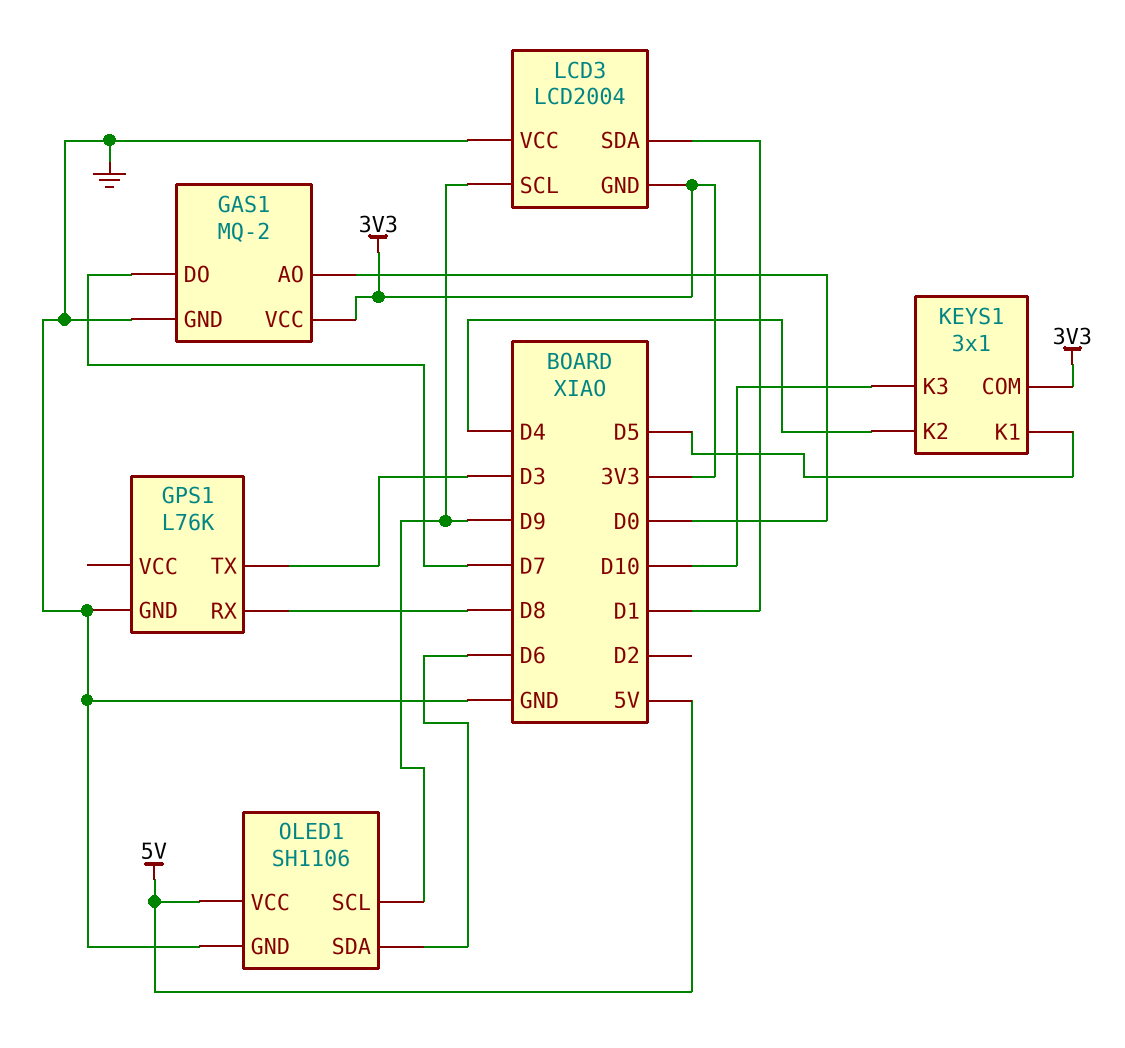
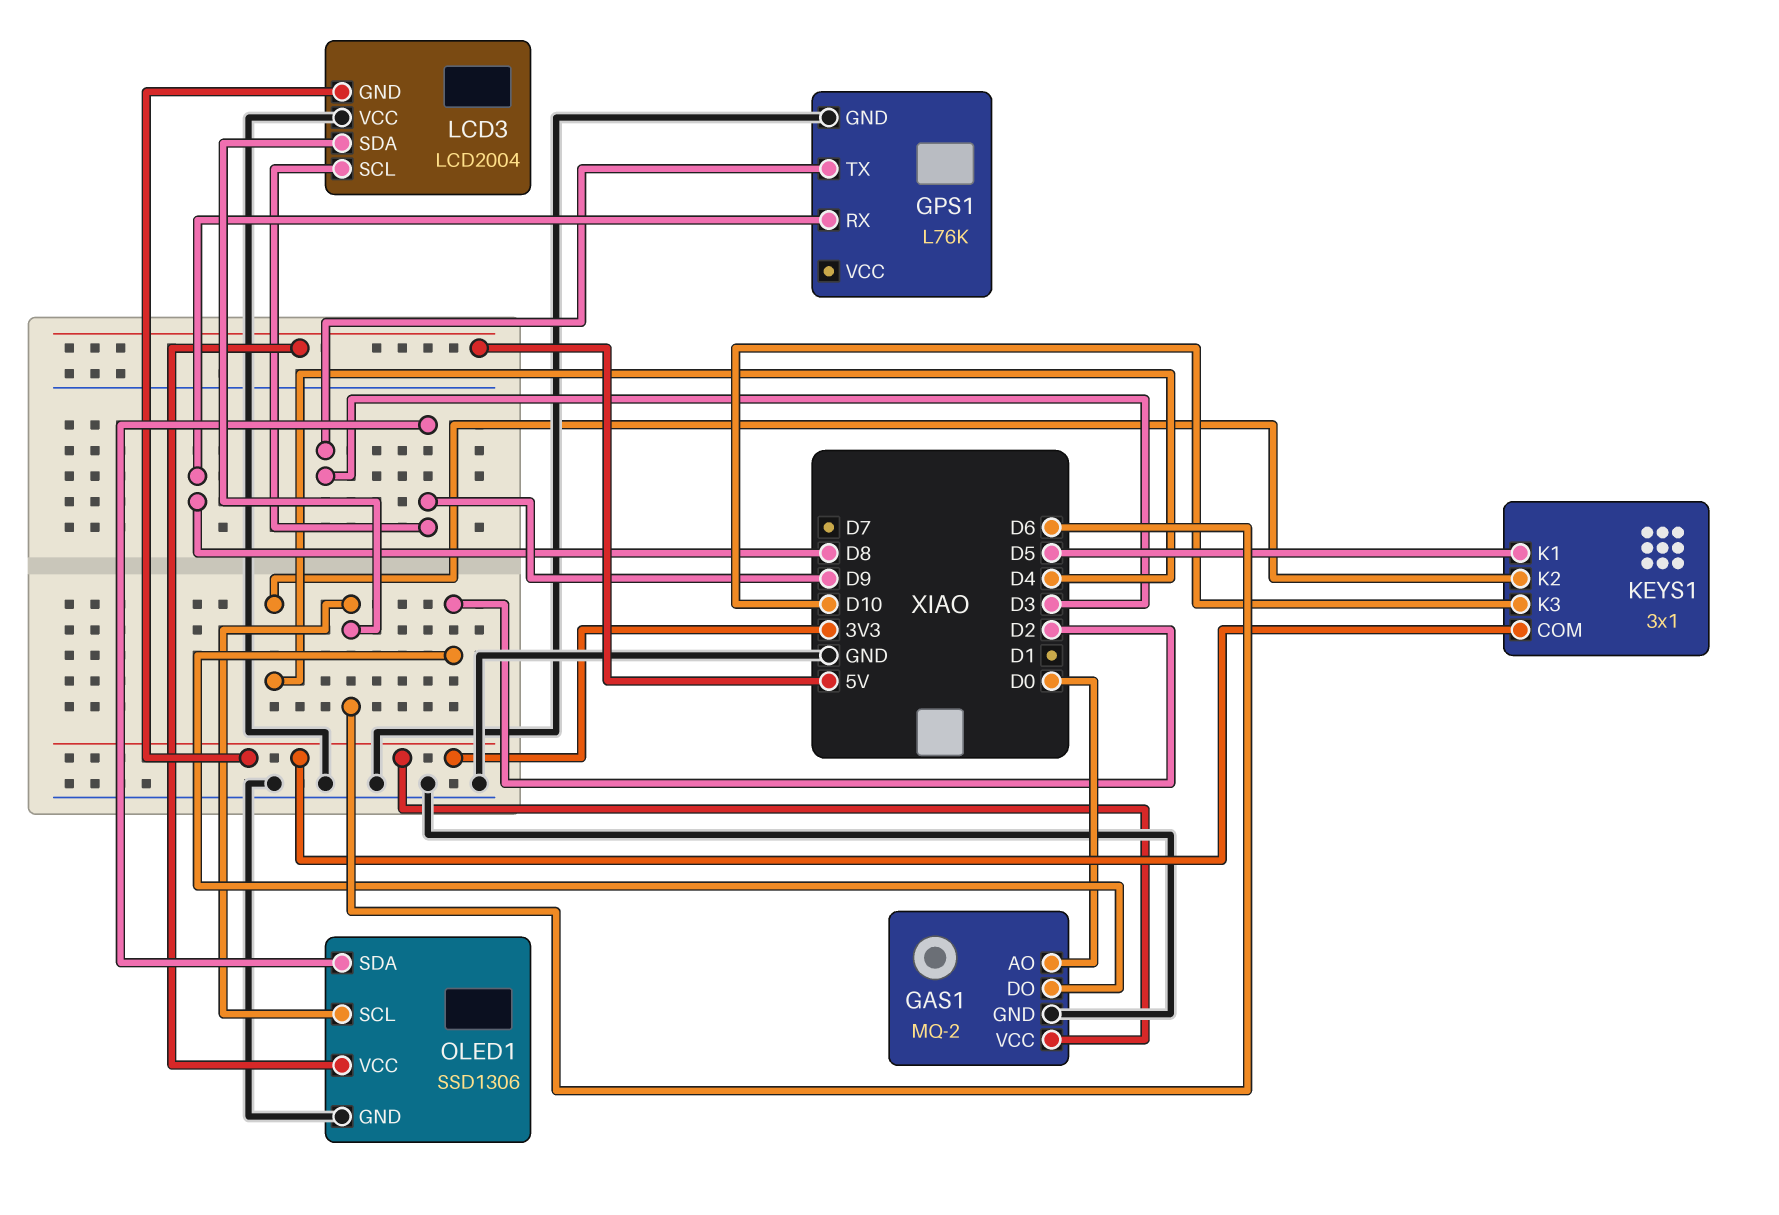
GAS1 pin DO: D7 -> D2
LCD3 pin SDA: D1 -> D6
OLED1: SH1106 -> SSD1306
OLED1 pin SCL: D9 -> D6
OLED1 pin SDA: D6 -> D9

